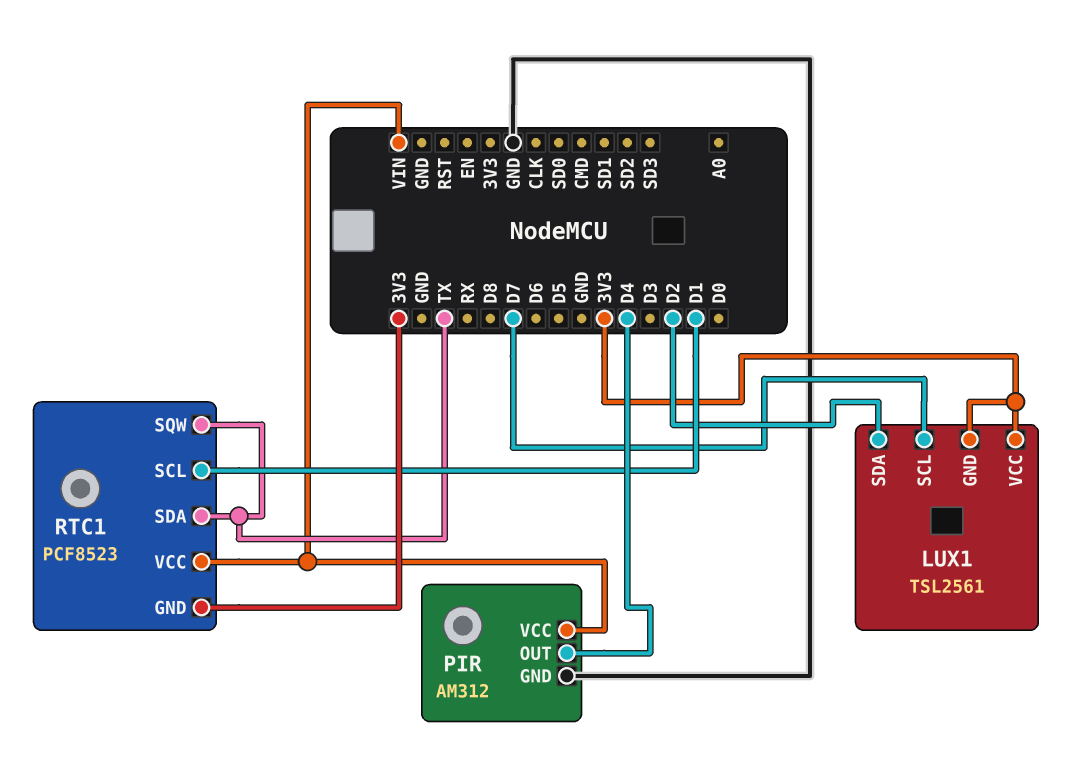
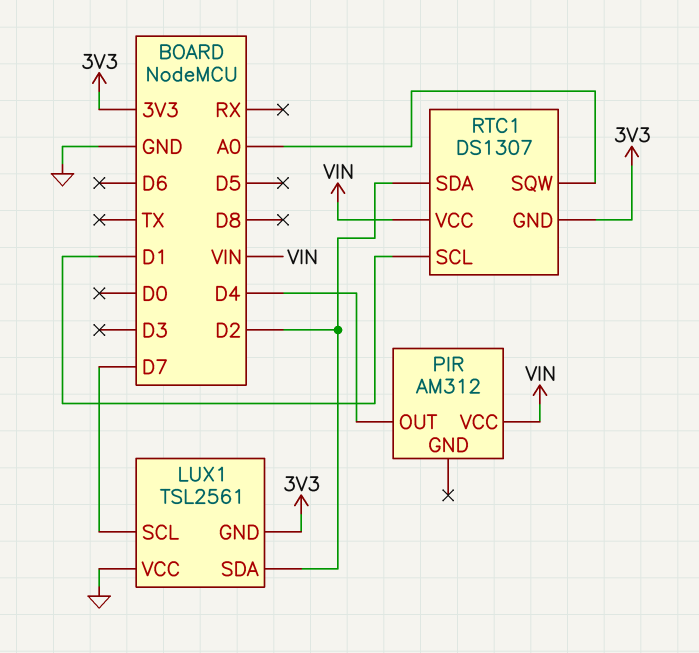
LUX1 pin VCC: 3V3 -> GND
PIR pin GND: GND -> none
RTC1: PCF8523 -> DS1307
RTC1 pin SDA: TX -> D2
RTC1 pin SQW: TX -> A0

